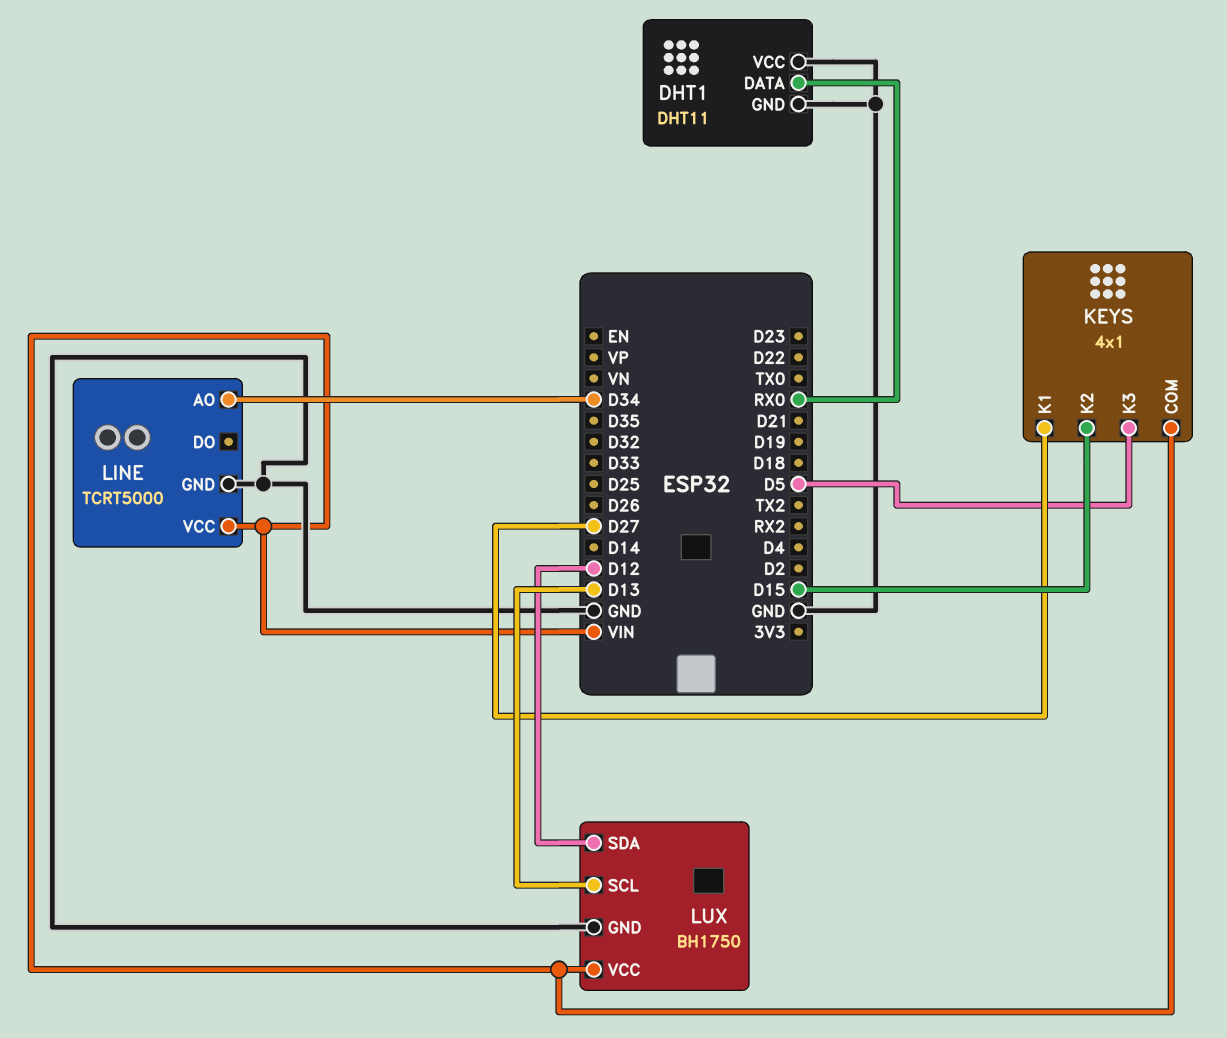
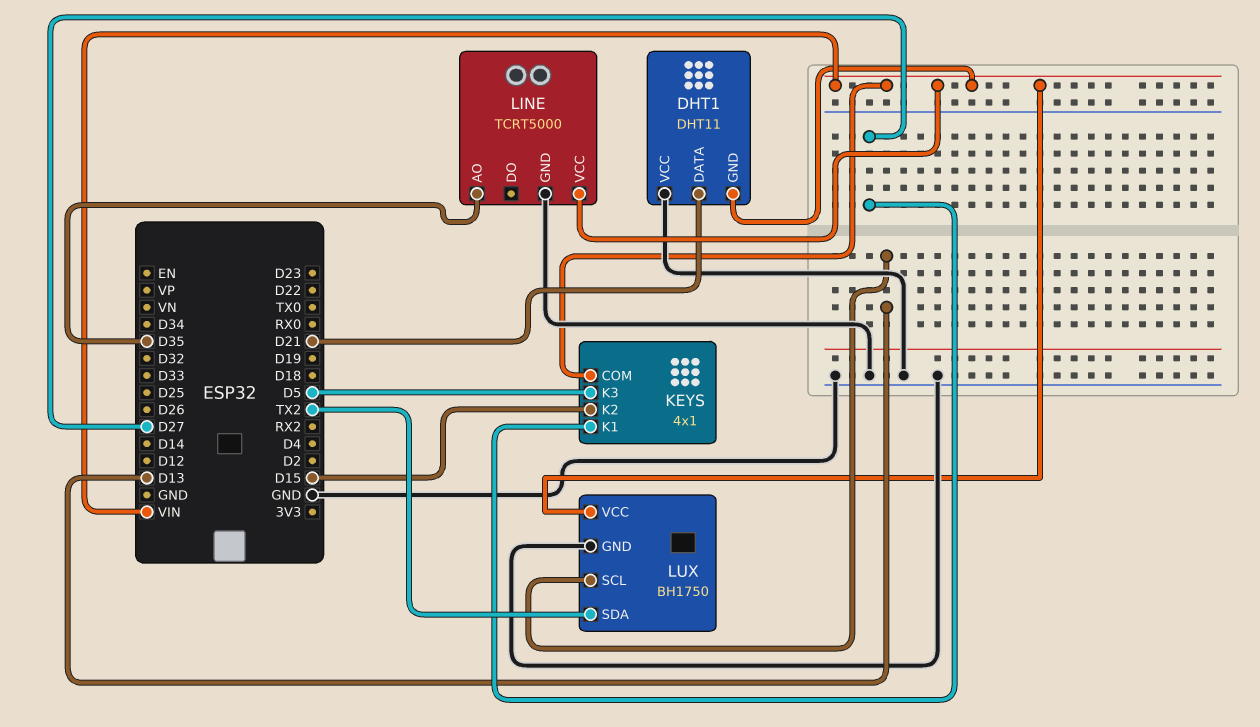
DHT1 pin DATA: RX0 -> D21
DHT1 pin GND: GND -> VIN
LINE pin AO: D34 -> D35
LUX pin SDA: D12 -> TX2

